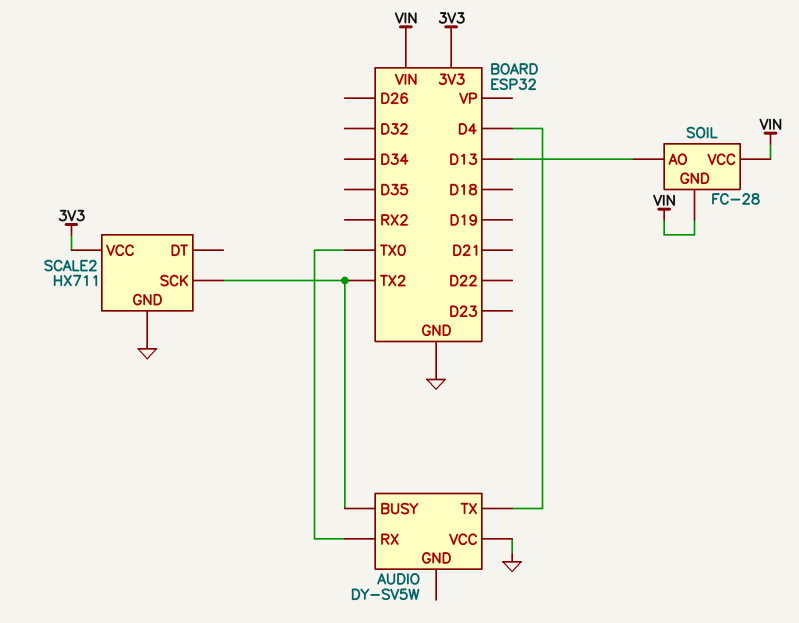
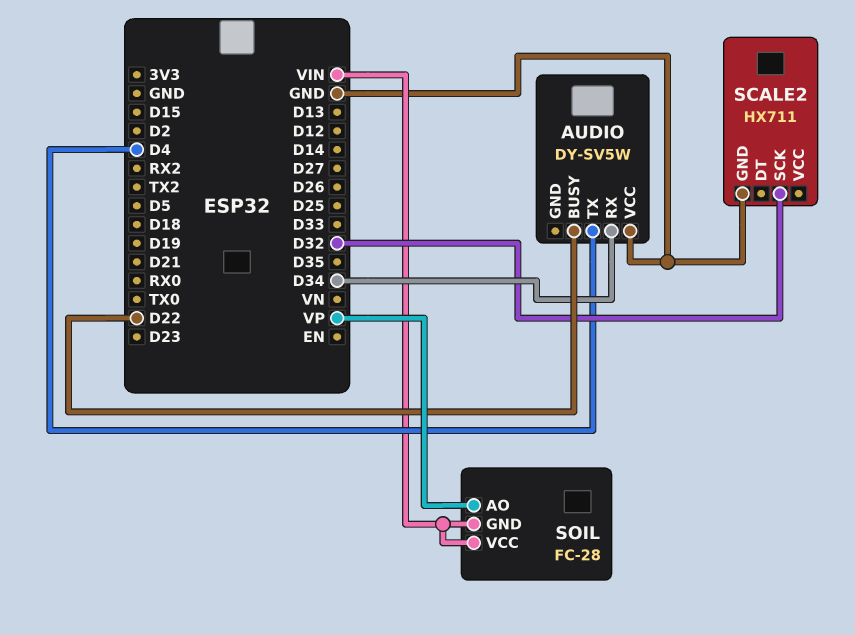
AUDIO pin BUSY: TX2 -> D22
AUDIO pin RX: TX0 -> D34
SCALE2 pin SCK: TX2 -> D32
SCALE2 pin VCC: 3V3 -> none
SOIL pin AO: D13 -> VP

